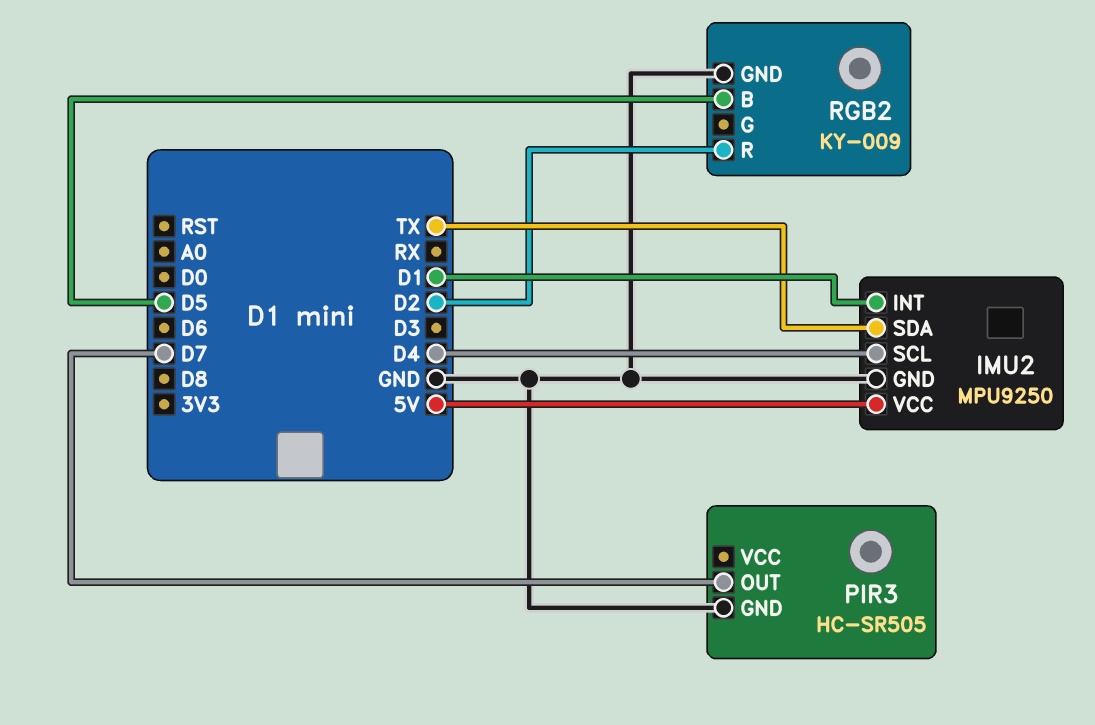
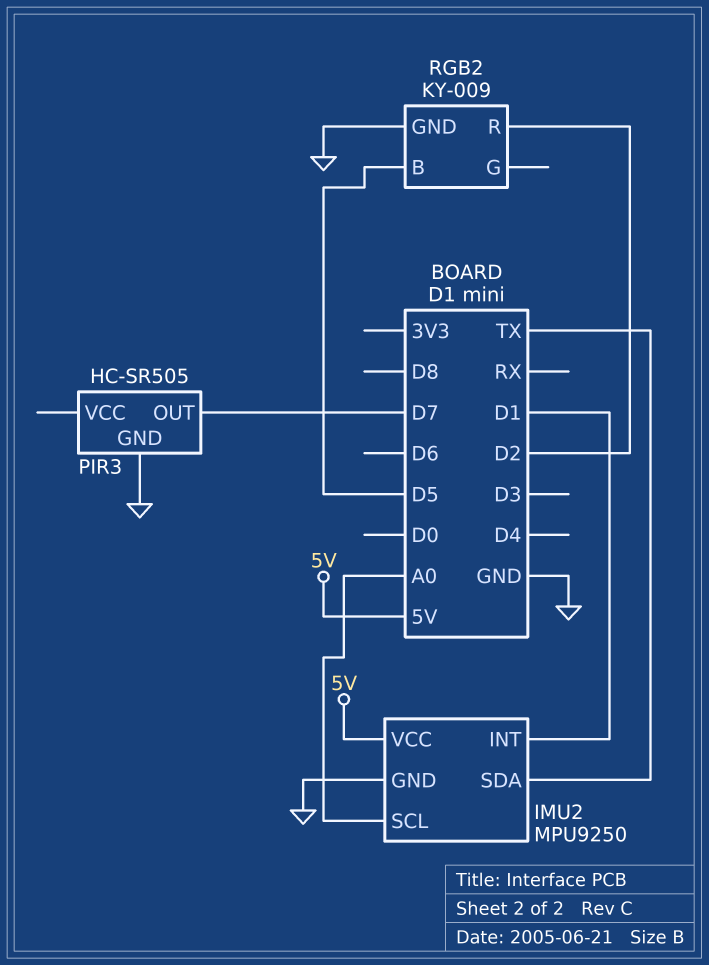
IMU2 pin SCL: D4 -> A0

